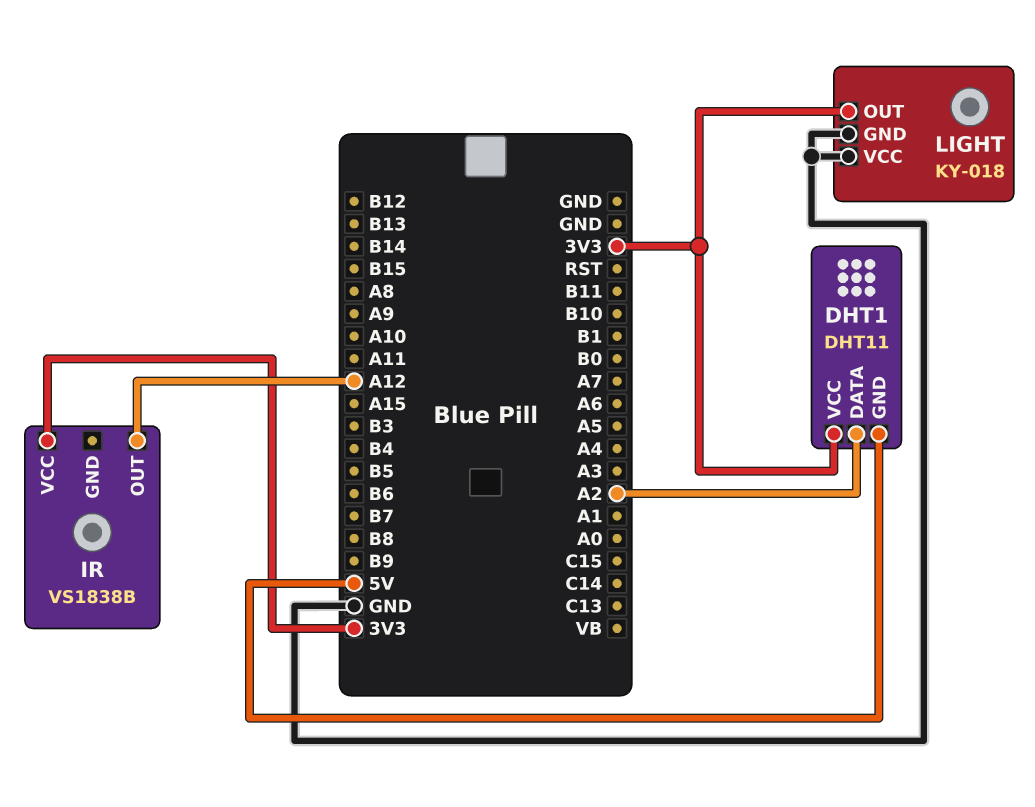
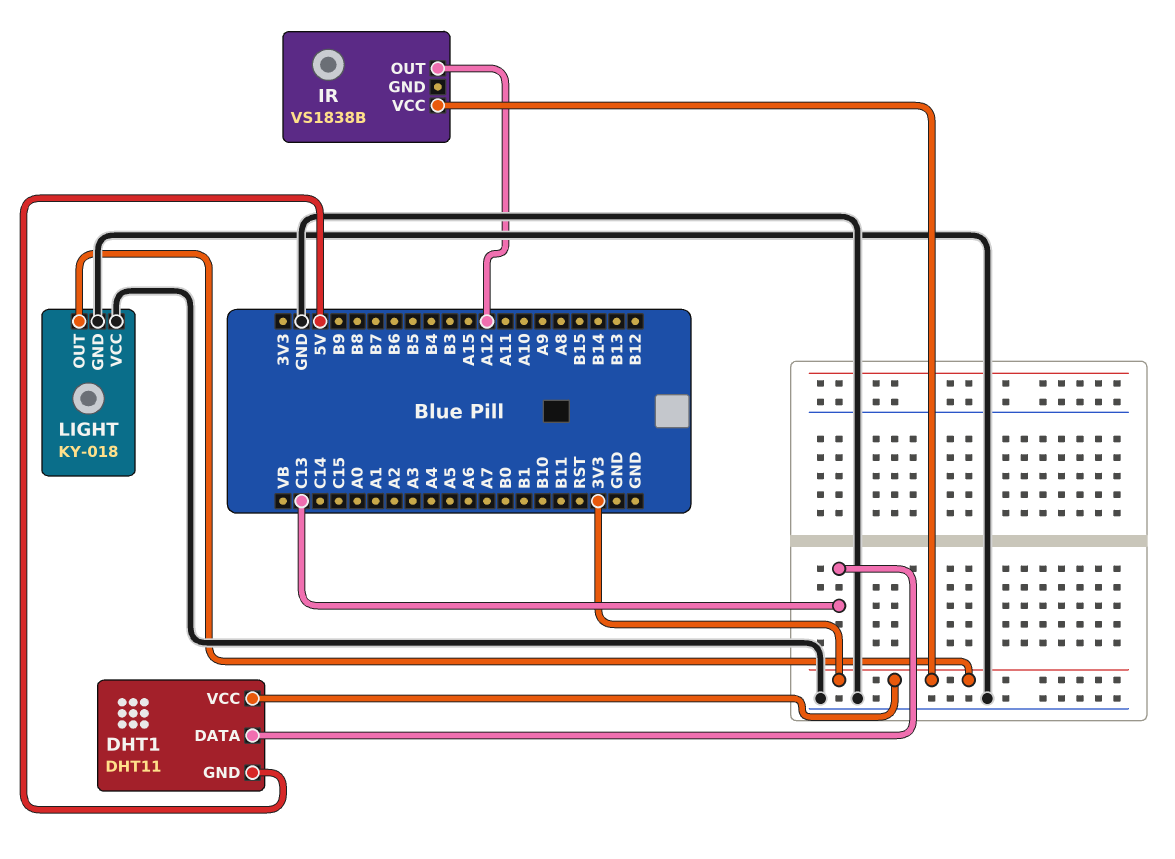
DHT1 pin DATA: A2 -> C13

